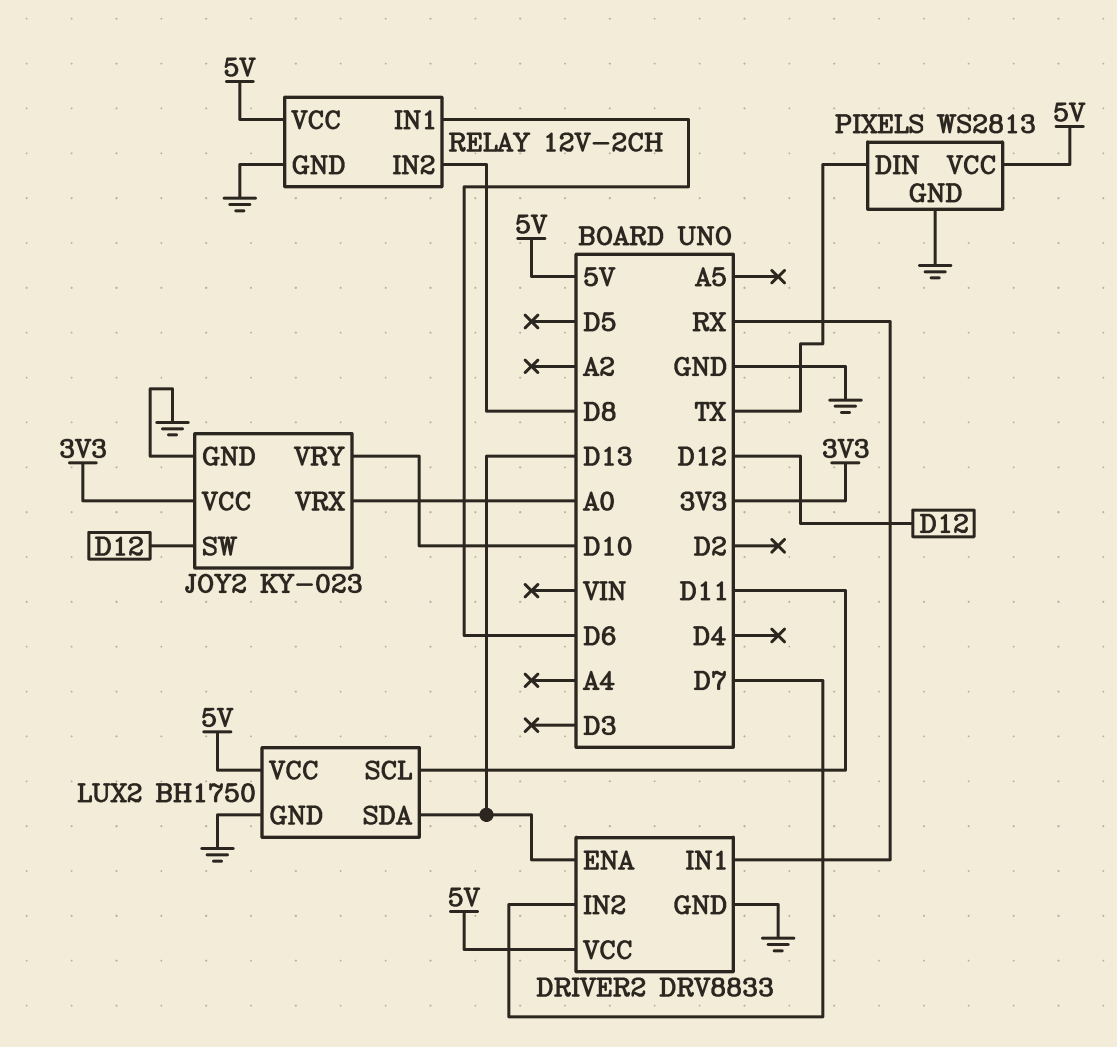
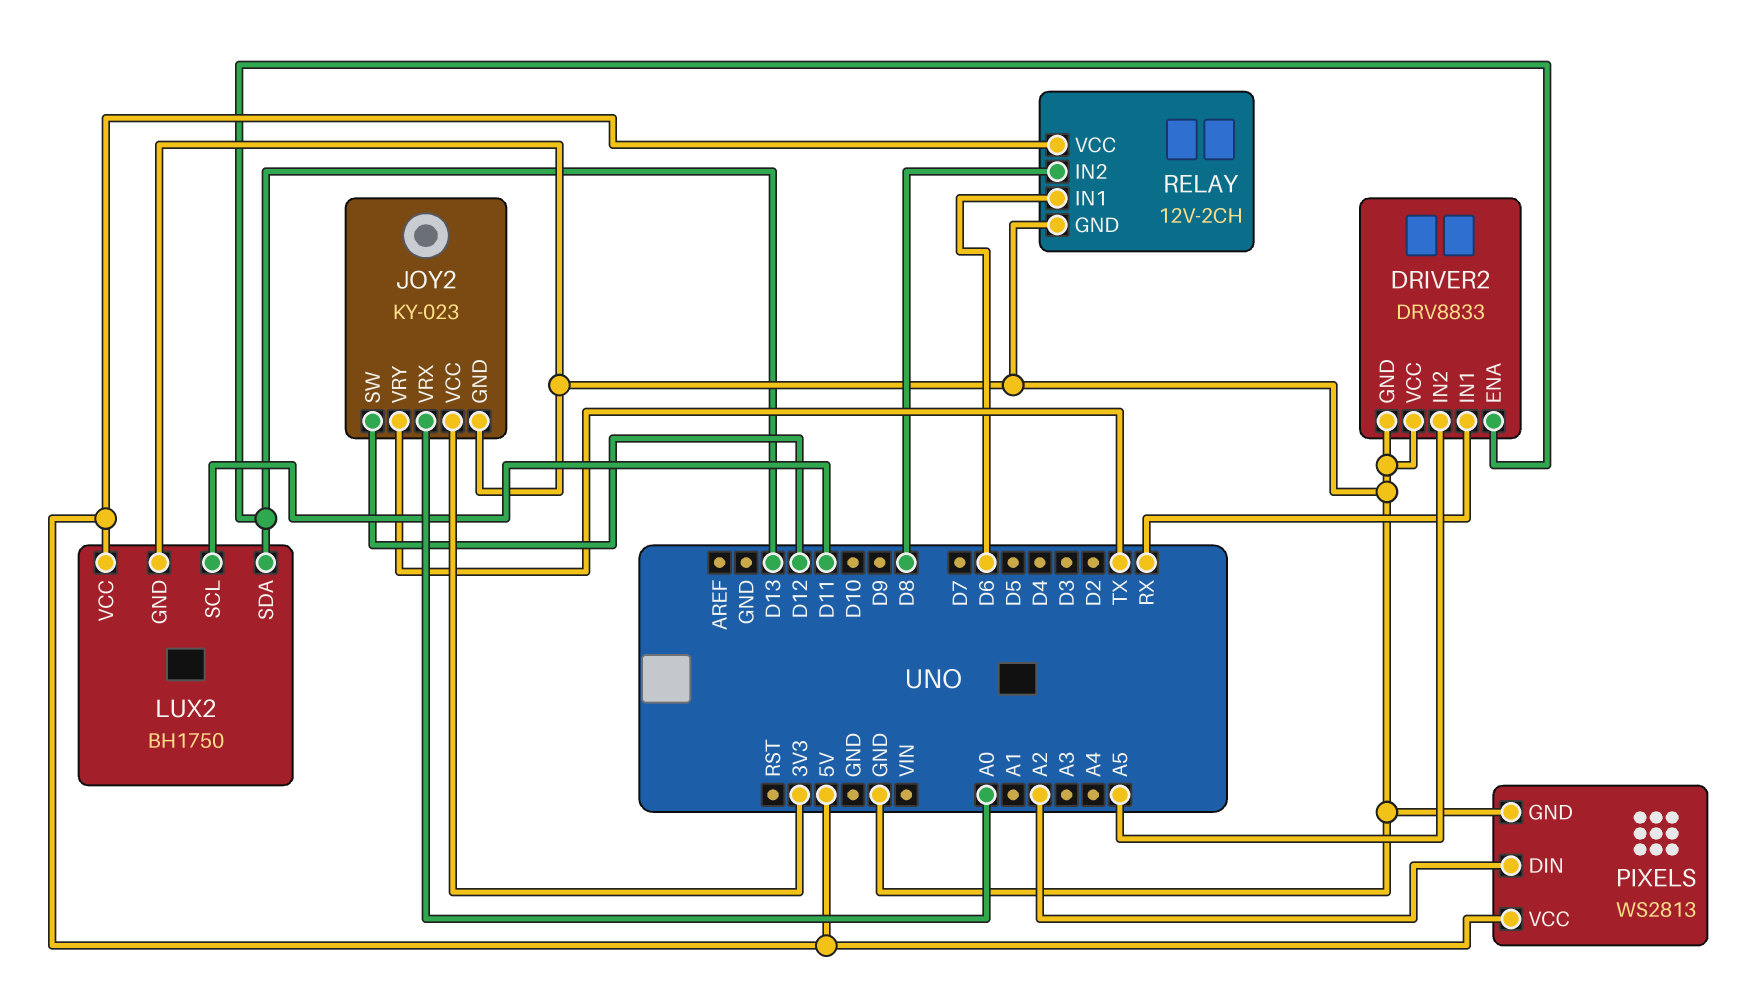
DRIVER2 pin IN2: D7 -> A5
DRIVER2 pin VCC: 5V -> GND
JOY2 pin VRY: D10 -> TX
PIXELS pin DIN: TX -> A2

